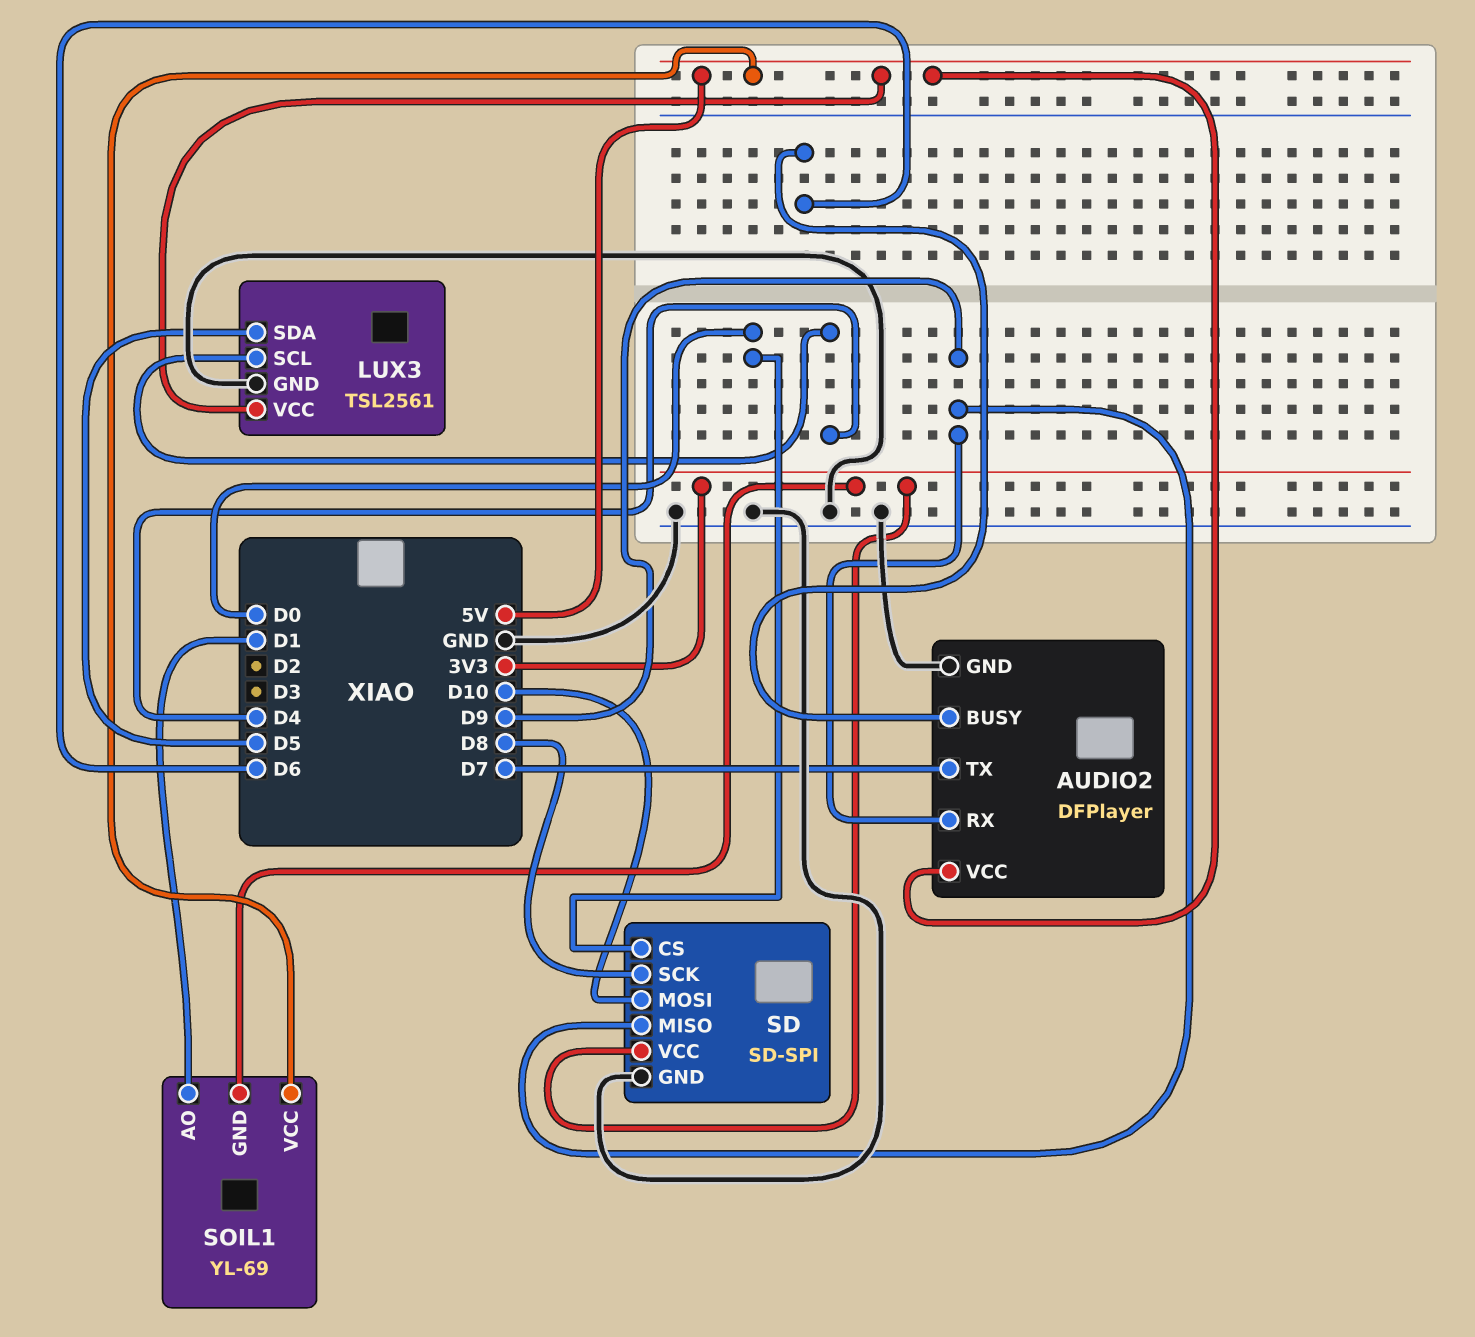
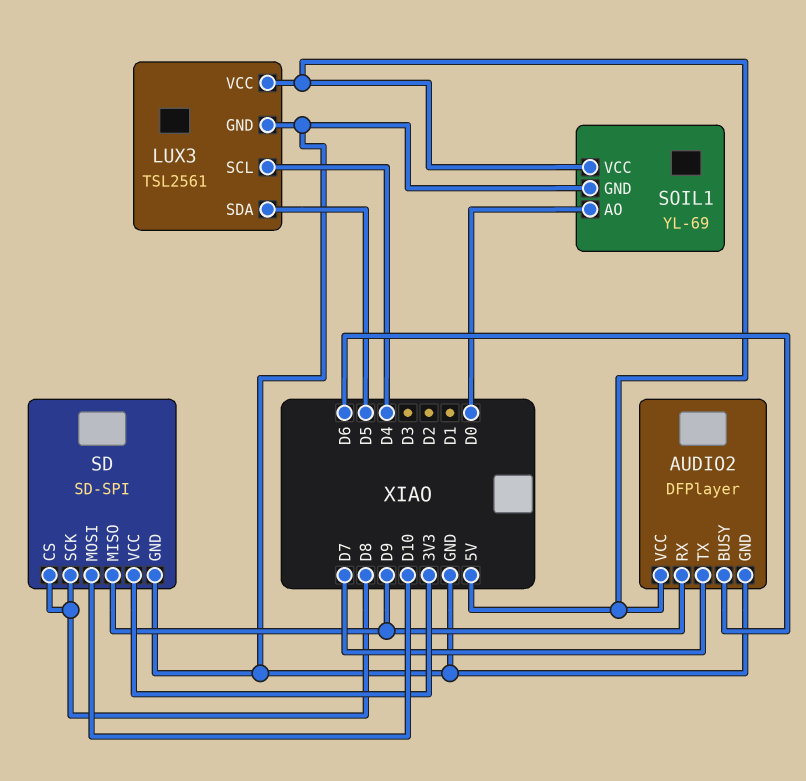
SD pin CS: D0 -> D8
SOIL1 pin AO: D1 -> D0
SOIL1 pin GND: 3V3 -> GND

